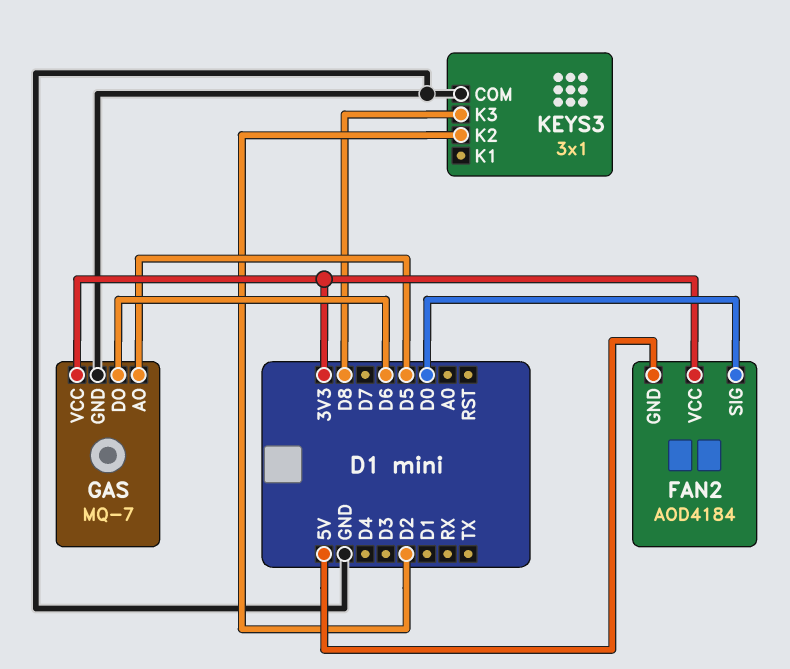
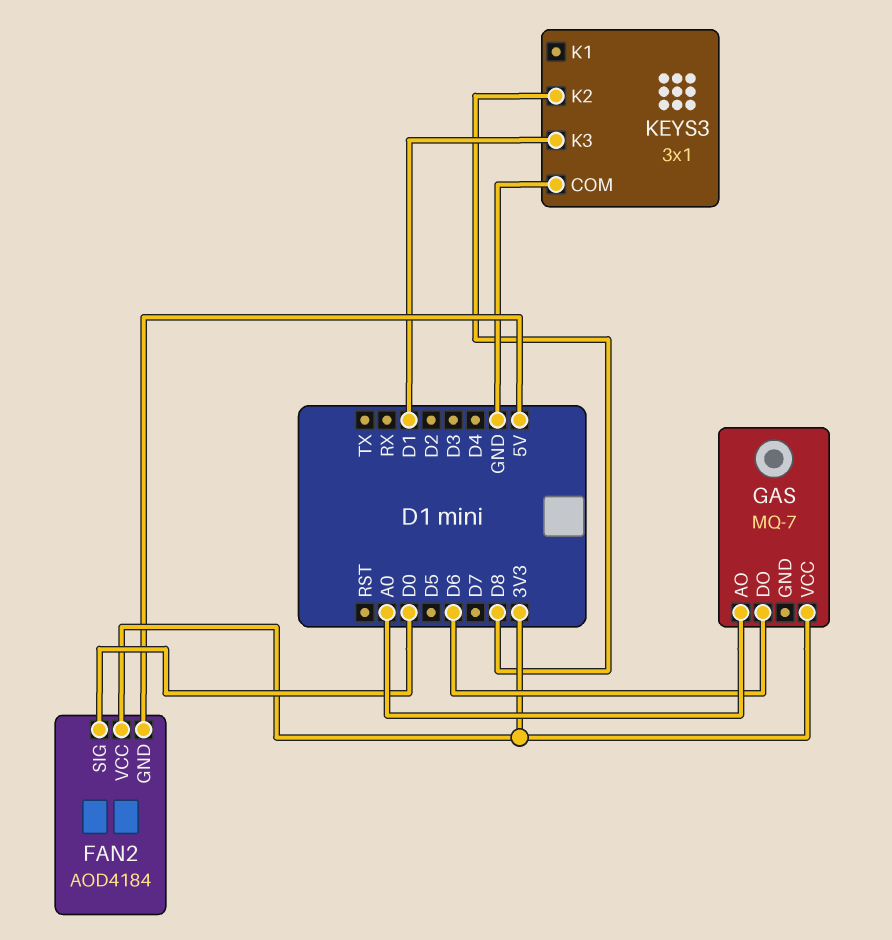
GAS pin AO: D5 -> A0
GAS pin GND: GND -> none
KEYS3 pin K2: D2 -> D8
KEYS3 pin K3: D8 -> D1

